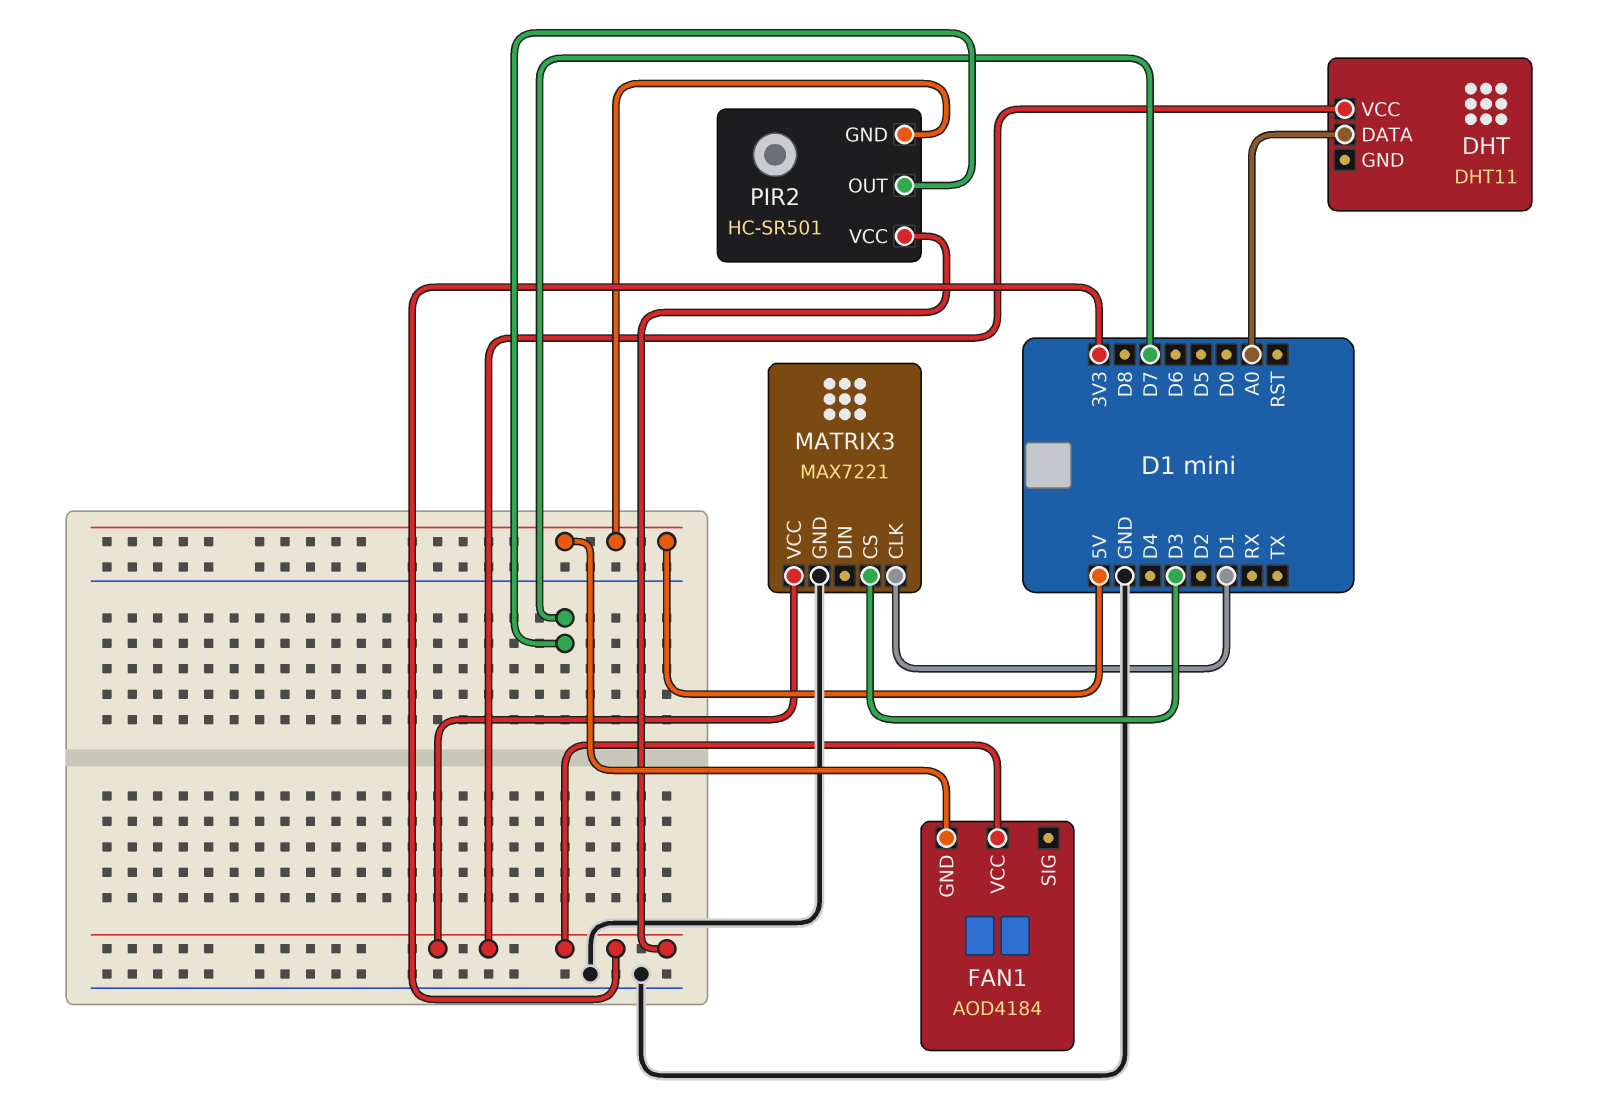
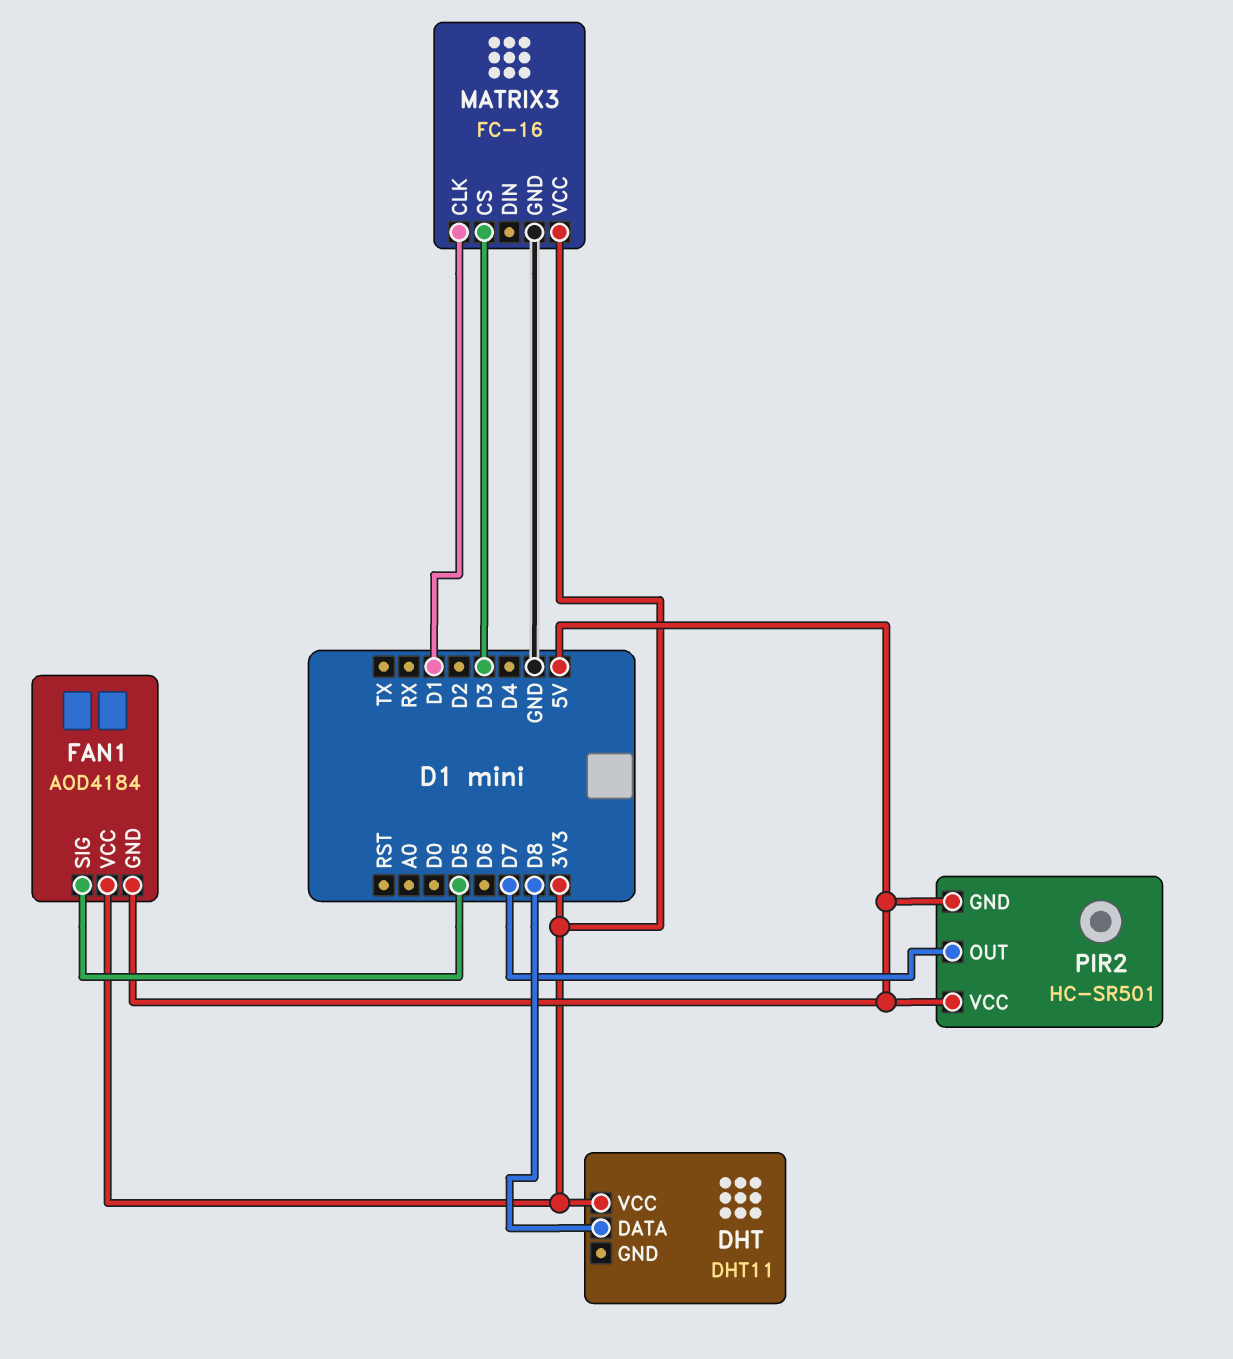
DHT pin DATA: A0 -> D8
FAN1 pin SIG: none -> D5
MATRIX3: MAX7221 -> FC-16
PIR2 pin VCC: 3V3 -> 5V

